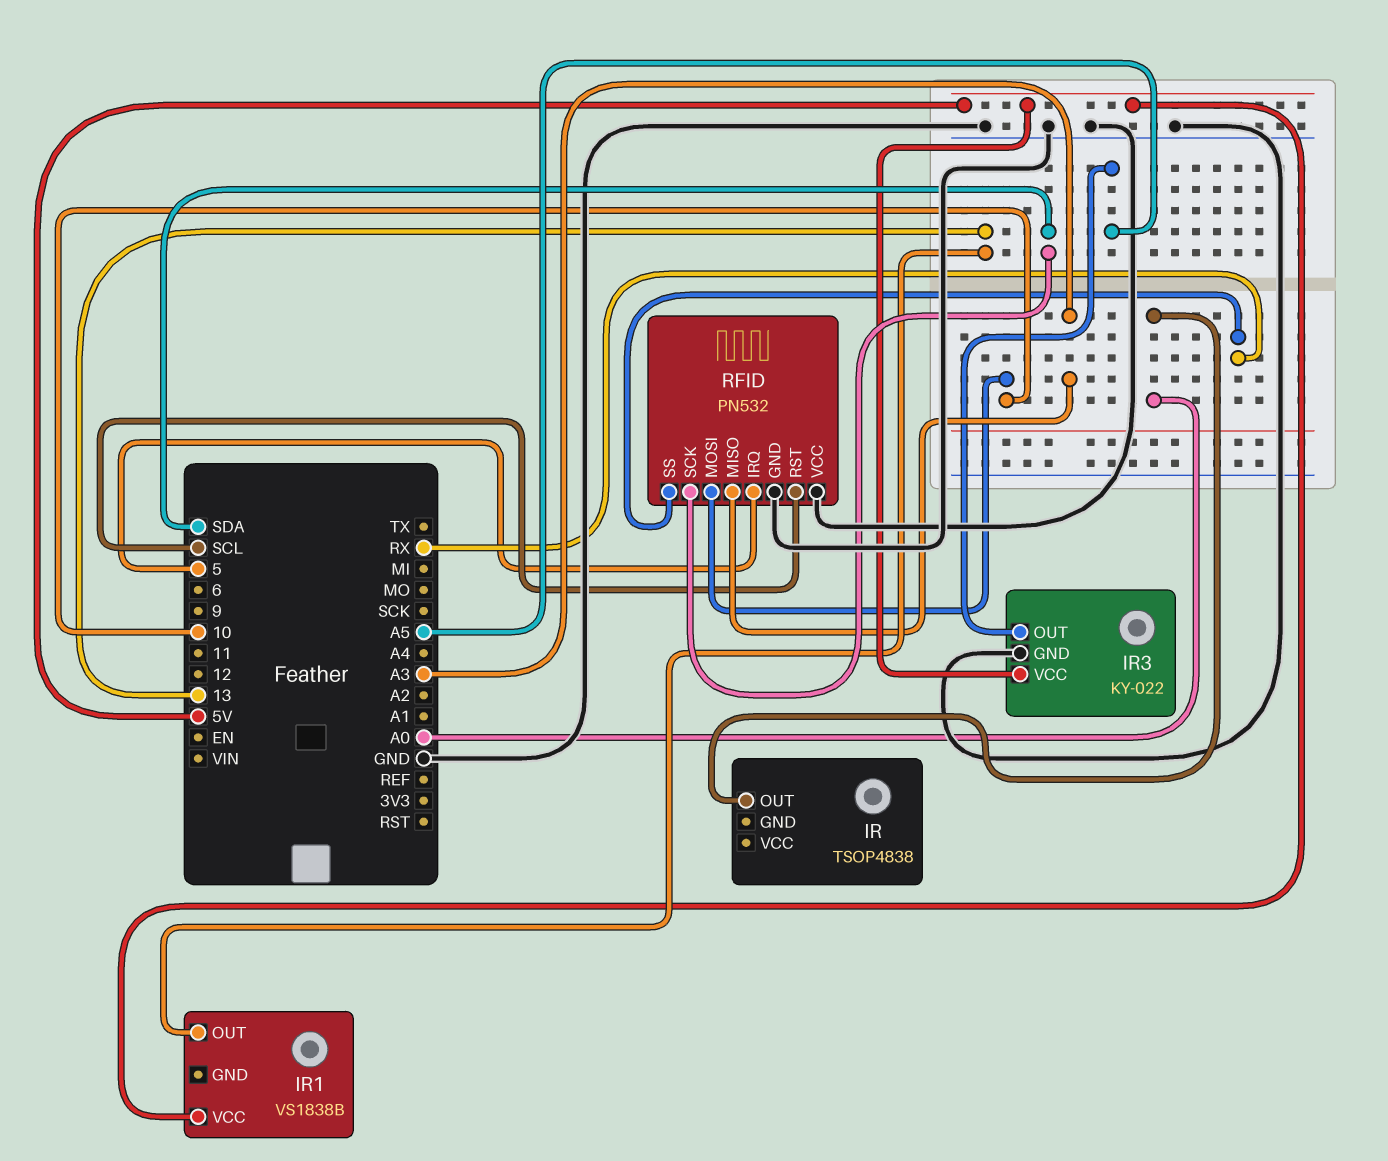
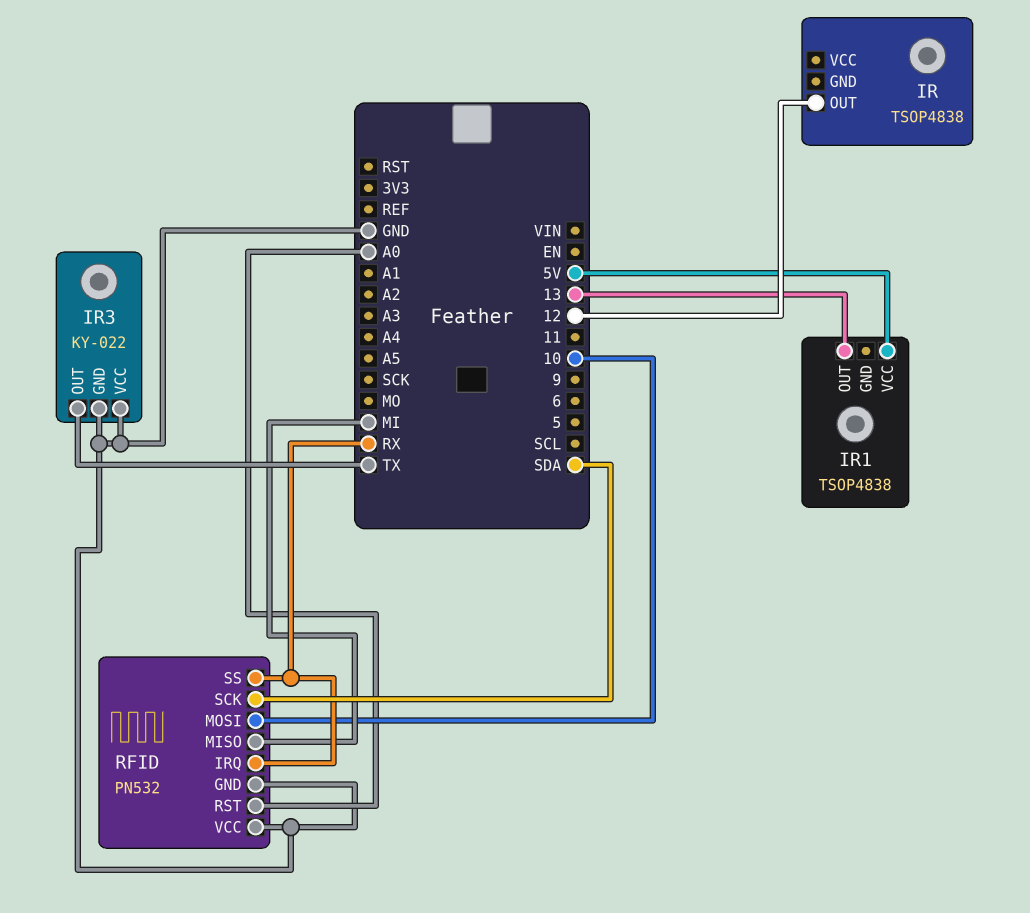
IR pin OUT: A0 -> 12
IR1: VS1838B -> TSOP4838
IR3 pin OUT: A5 -> TX
IR3 pin VCC: 5V -> GND
RFID pin IRQ: 5 -> RX
RFID pin MISO: A3 -> MI
RFID pin RST: SCL -> A0

